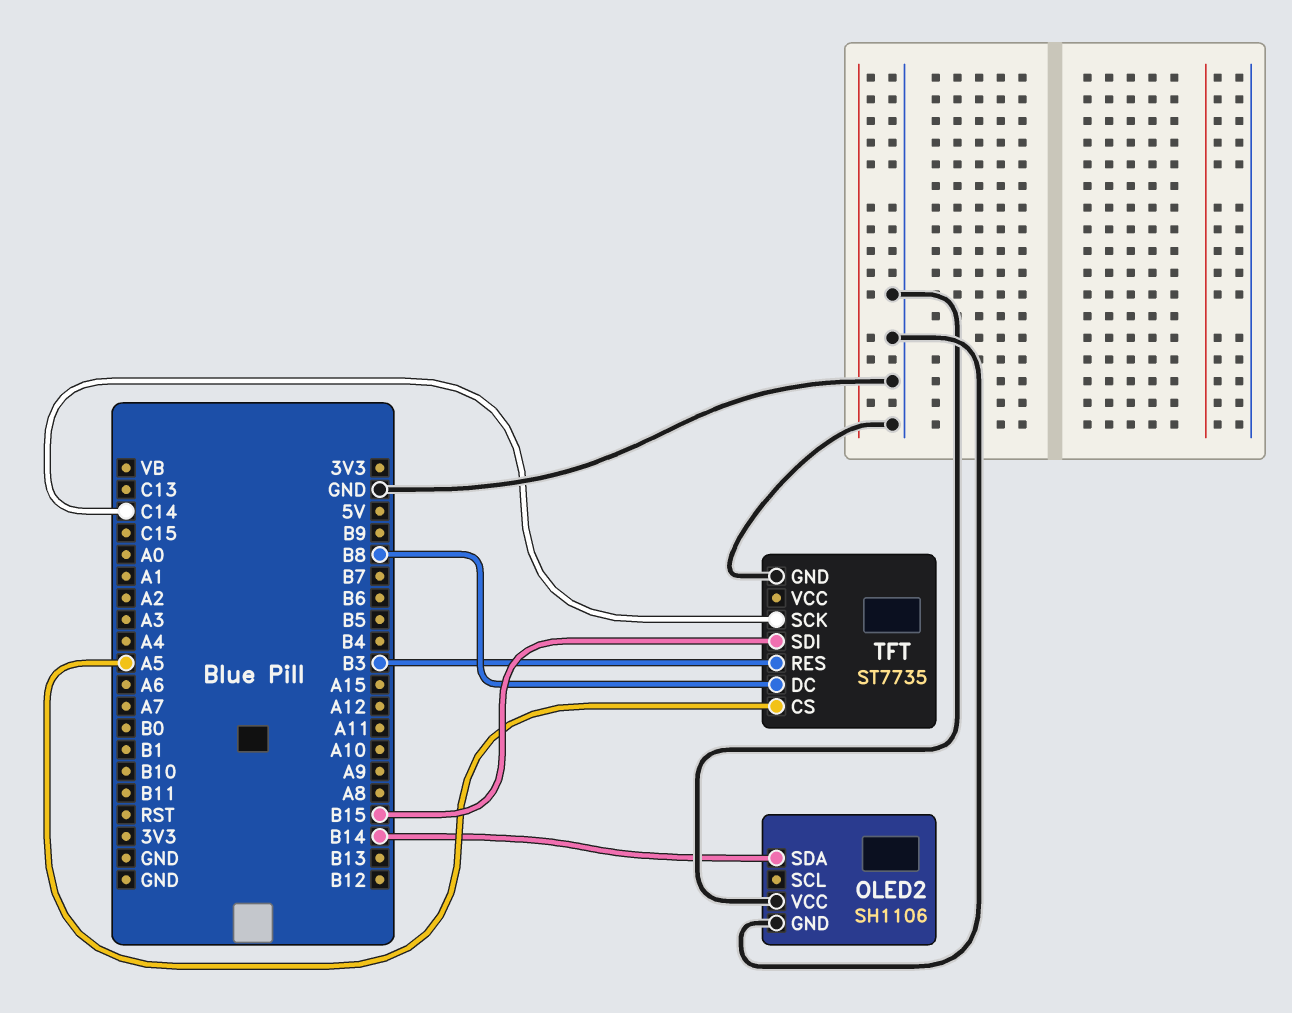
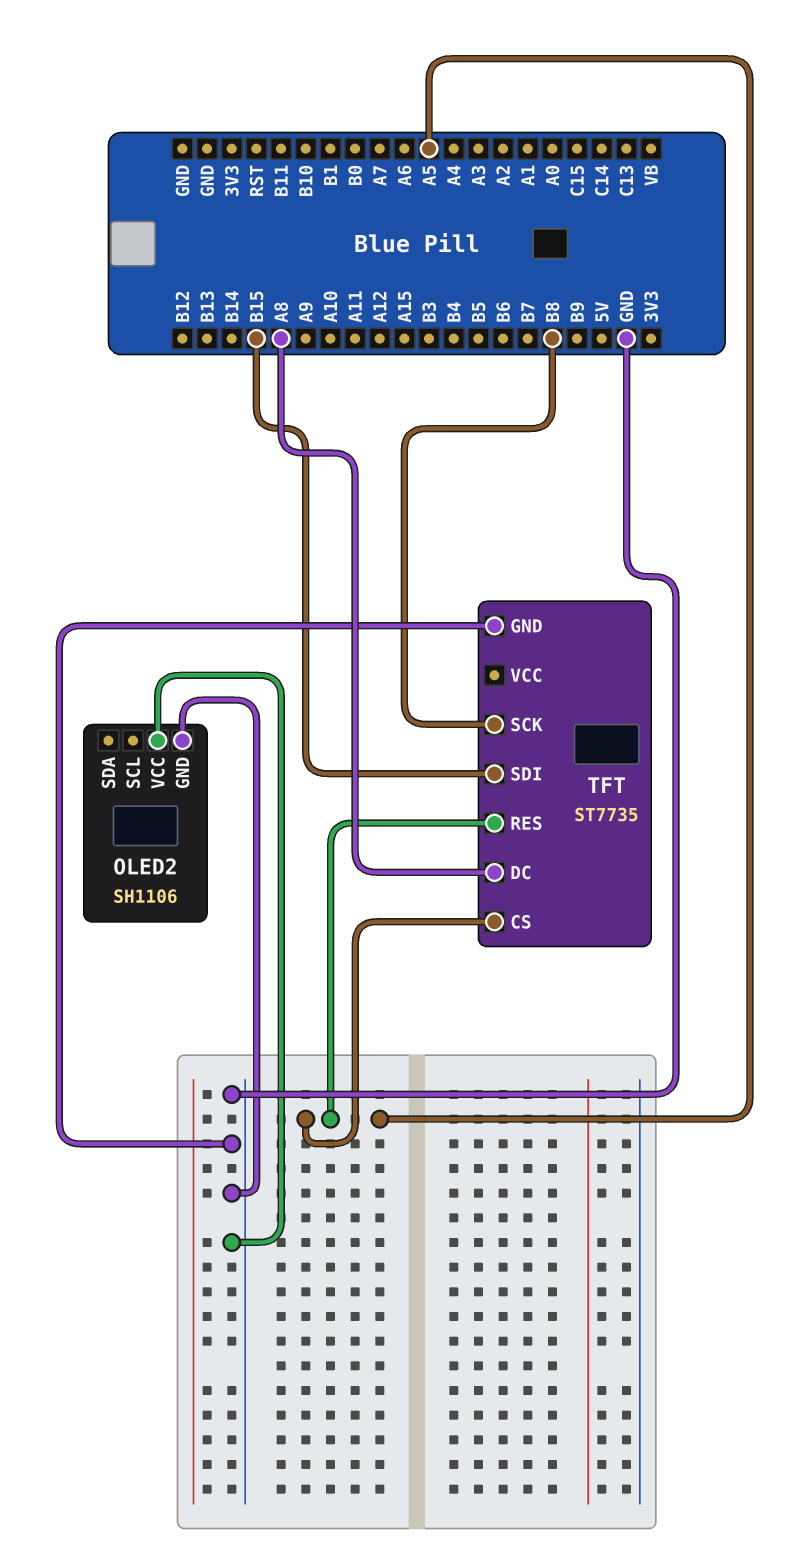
OLED2 pin SDA: B14 -> none
TFT pin DC: B8 -> A8
TFT pin RES: B3 -> A5
TFT pin SCK: C14 -> B8

